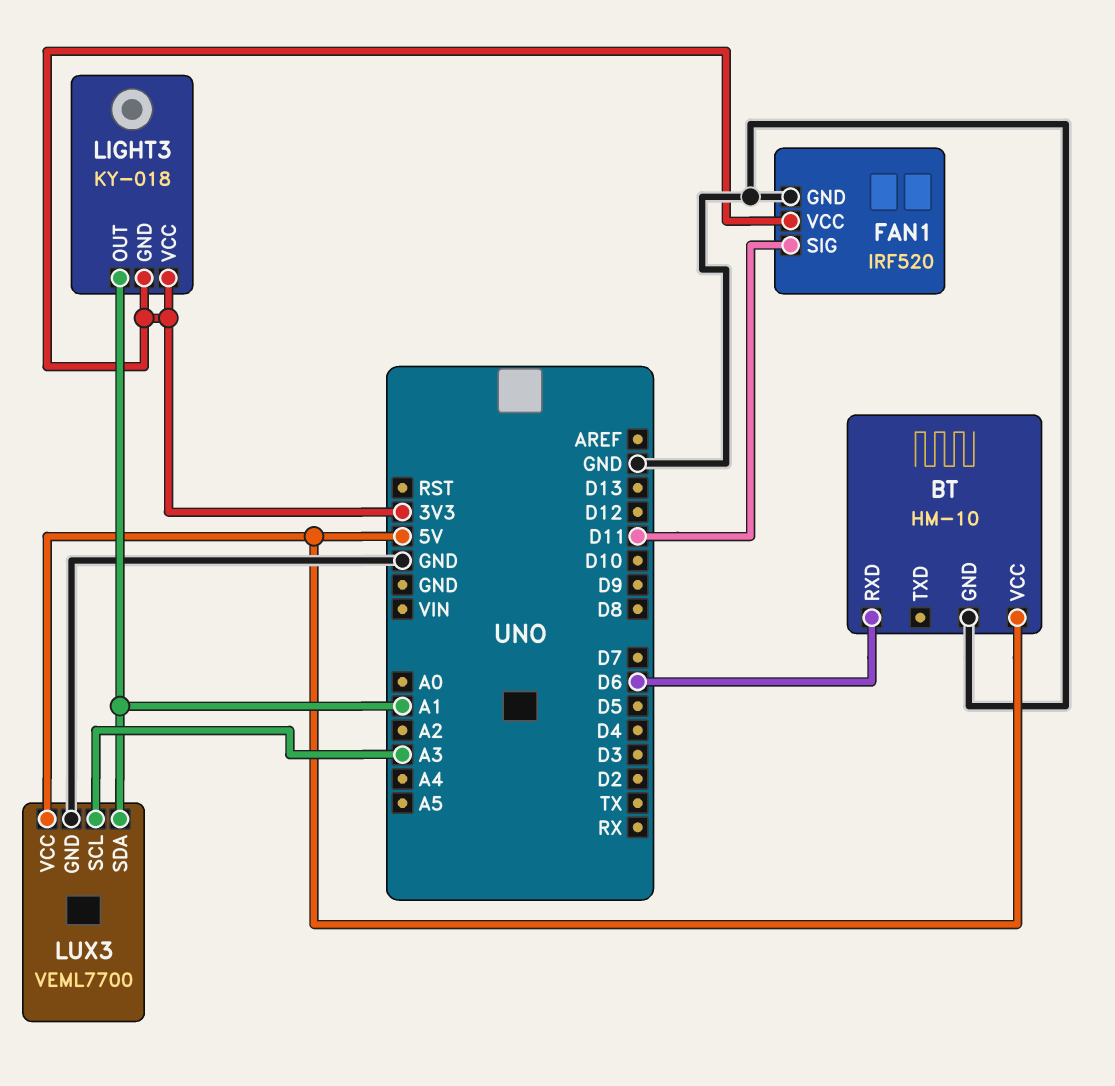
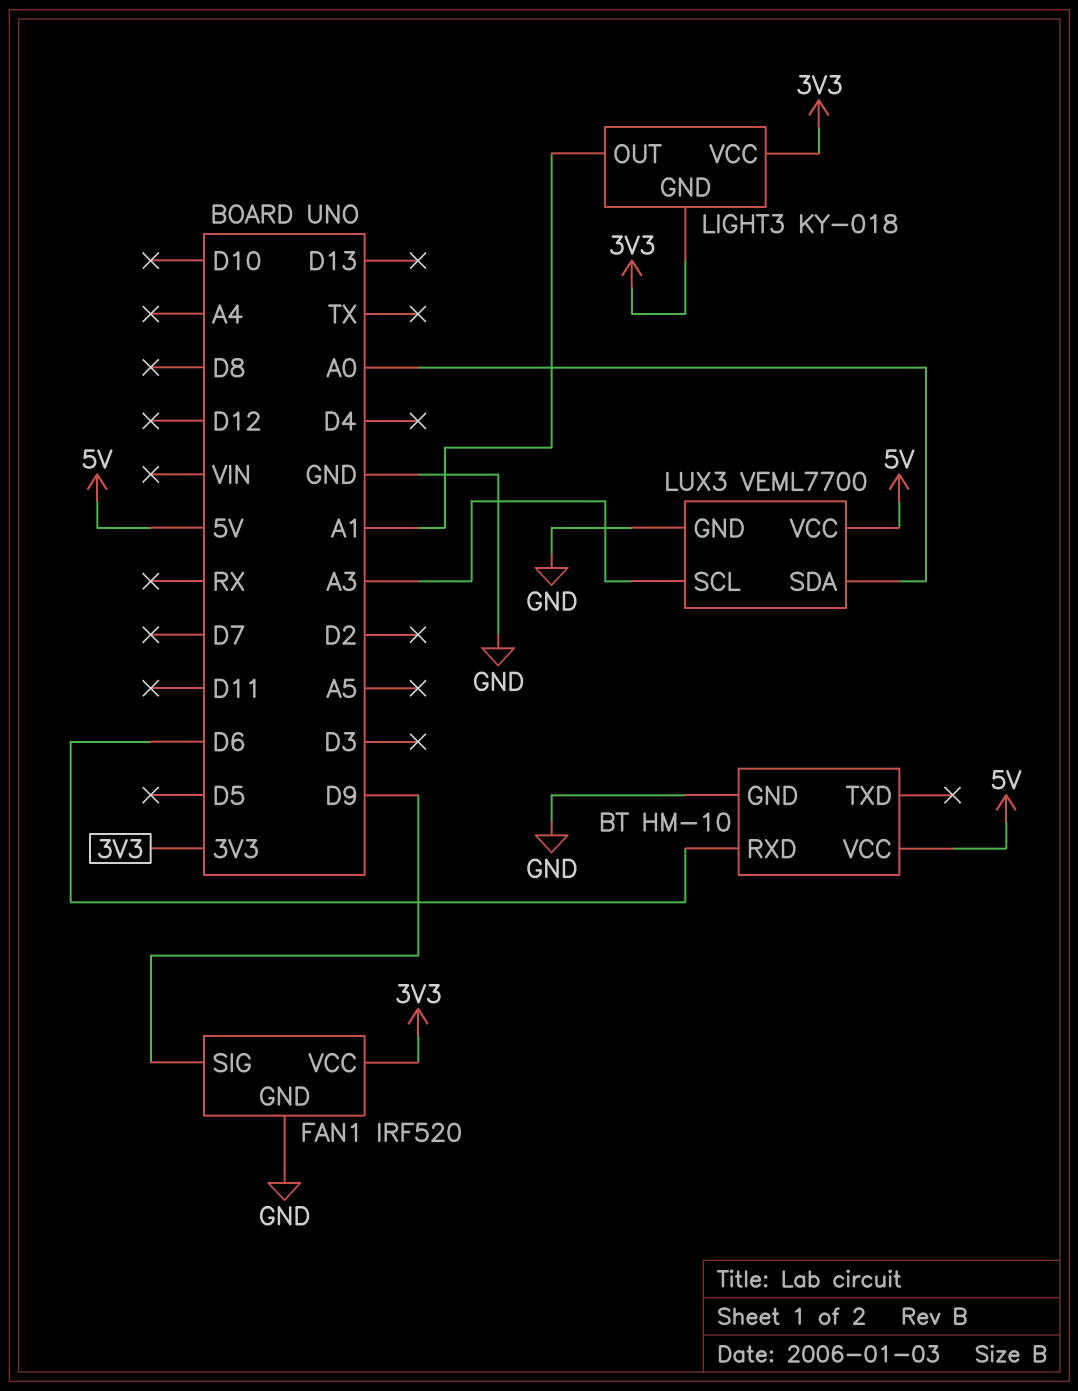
FAN1 pin SIG: D11 -> D9
LUX3 pin SDA: A1 -> A0

